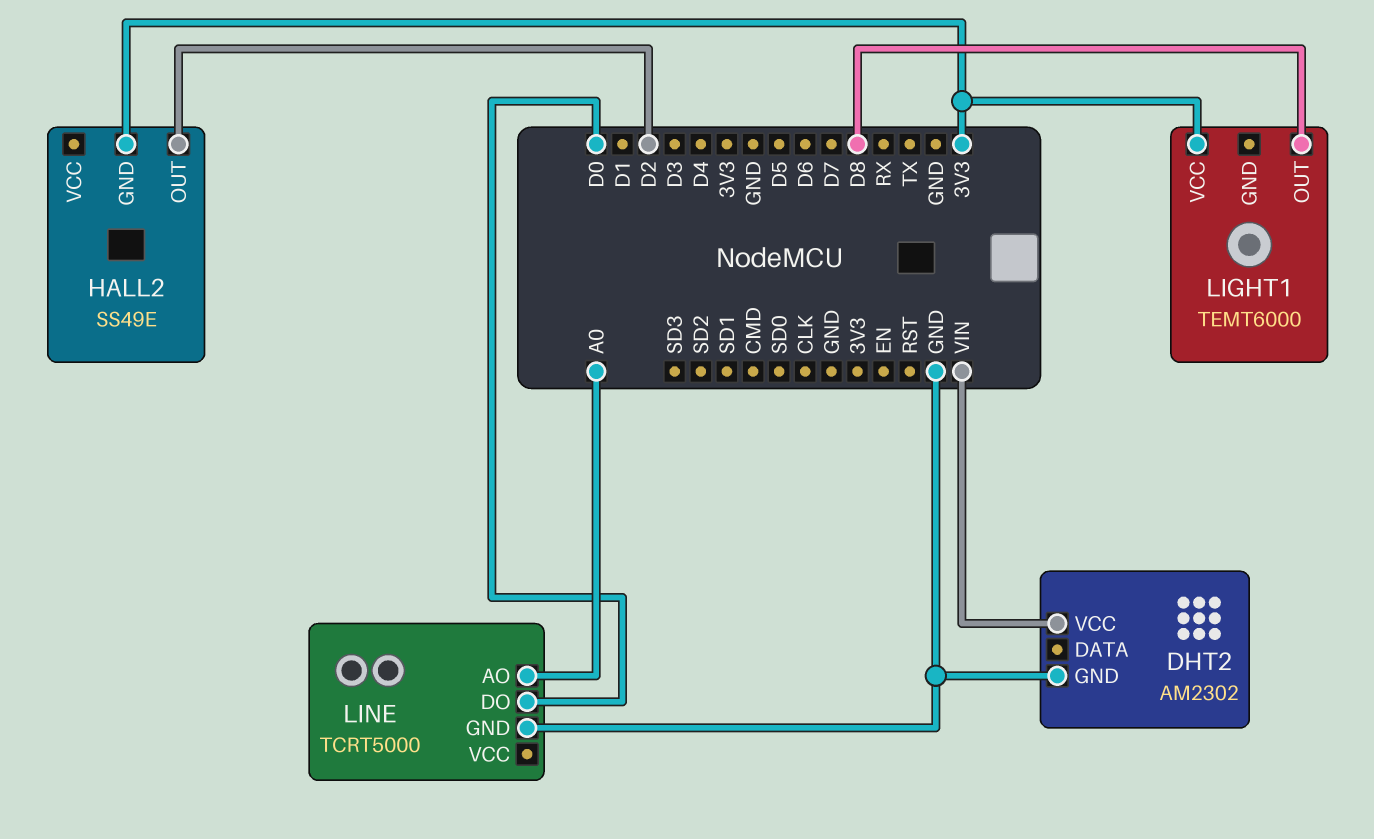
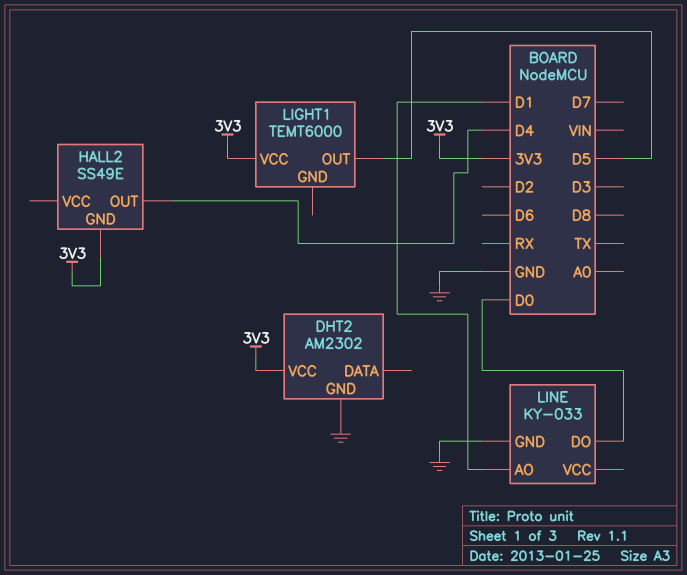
DHT2 pin VCC: VIN -> 3V3
HALL2 pin OUT: D2 -> D4
LIGHT1 pin OUT: D8 -> D5
LINE: TCRT5000 -> KY-033
LINE pin AO: A0 -> D1

